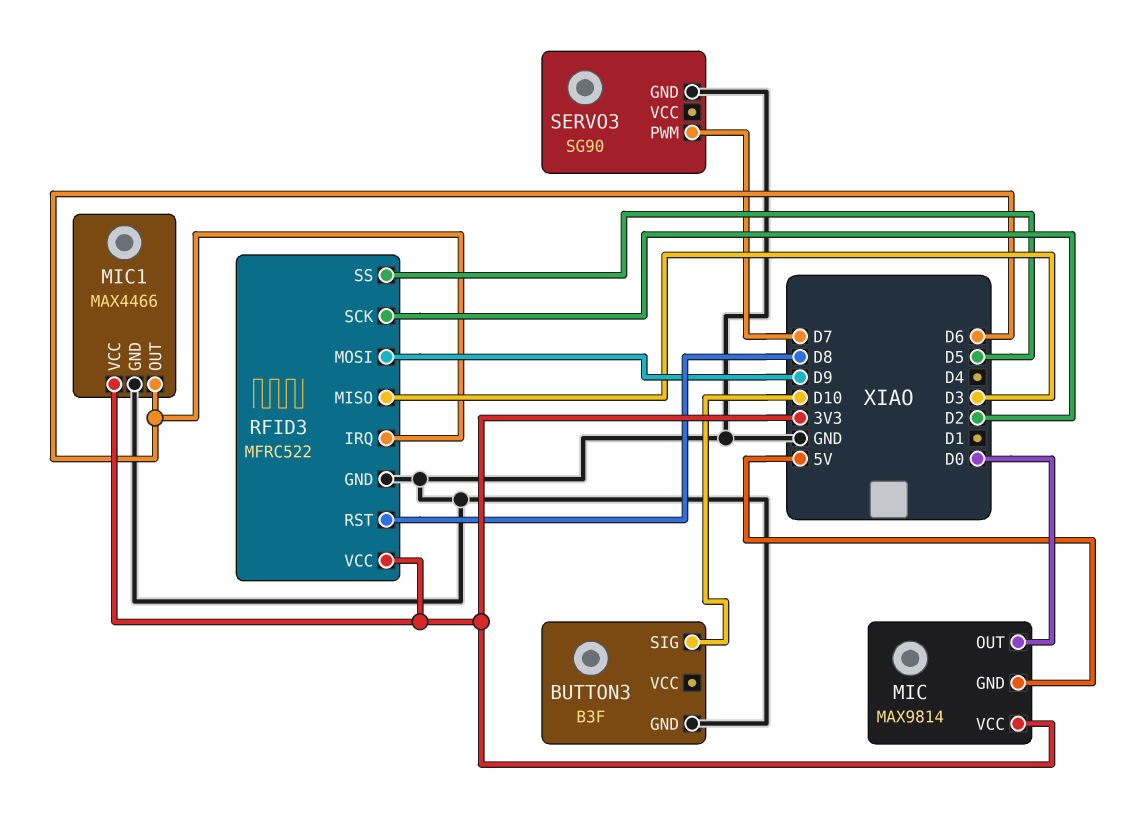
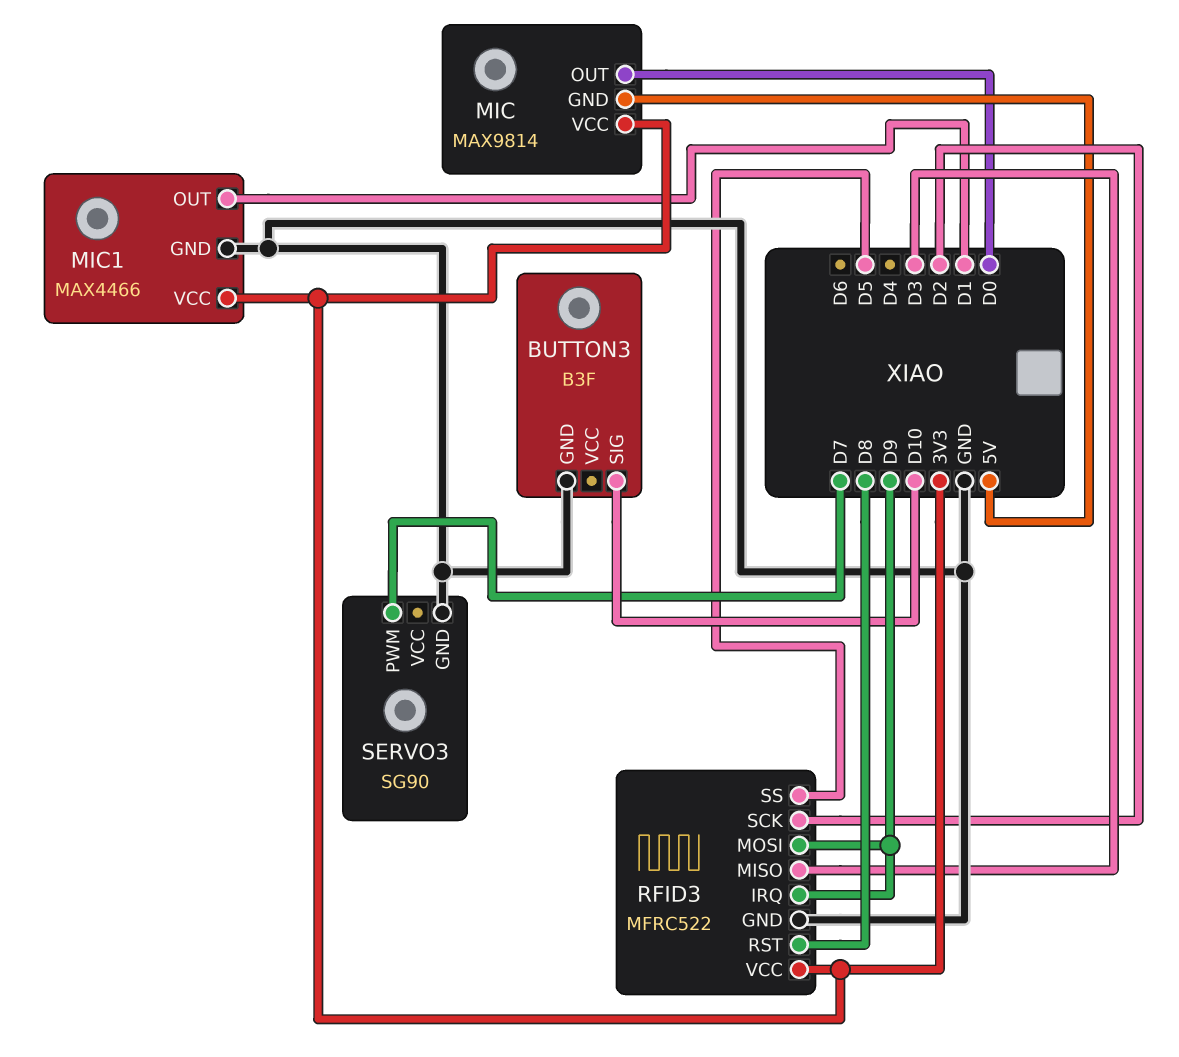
MIC1 pin OUT: D6 -> D1
RFID3 pin IRQ: D6 -> D9

